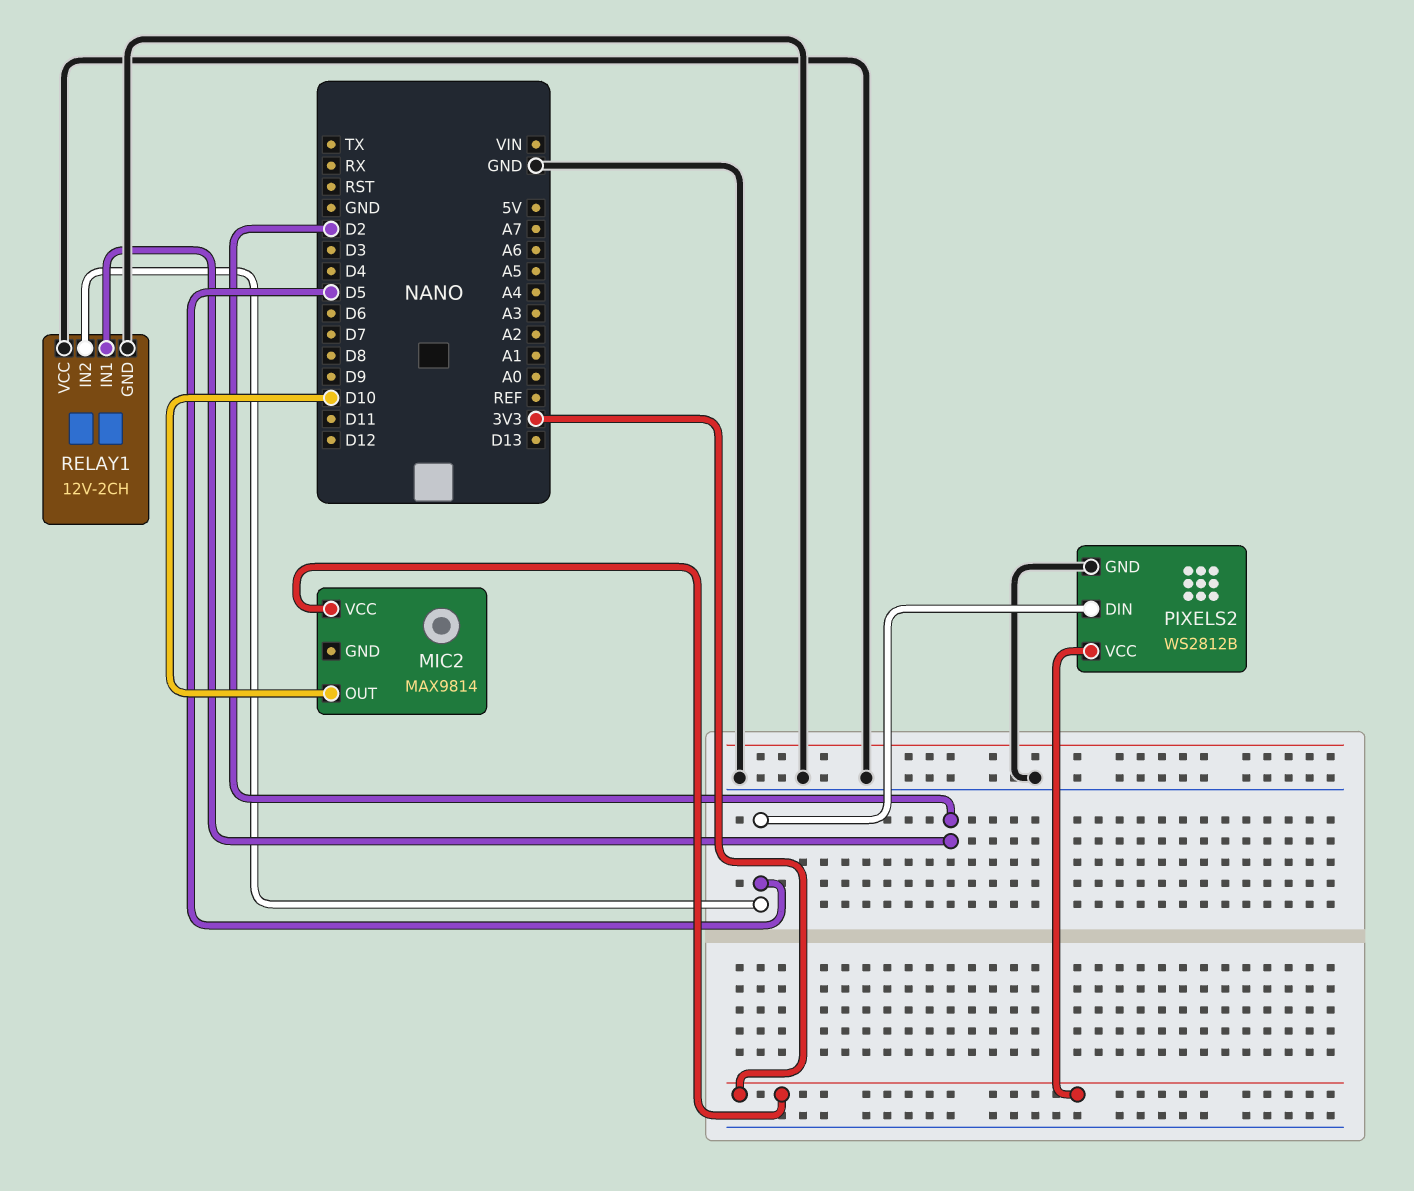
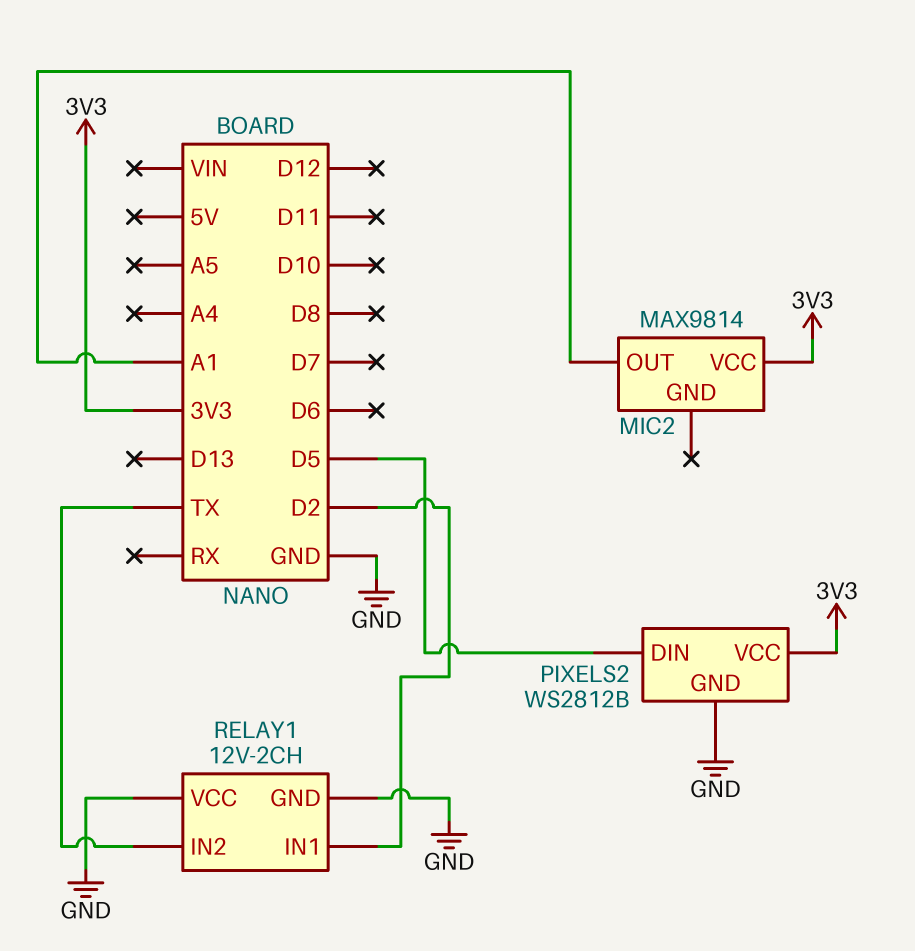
MIC2 pin OUT: D10 -> A1
RELAY1 pin IN2: D5 -> TX

